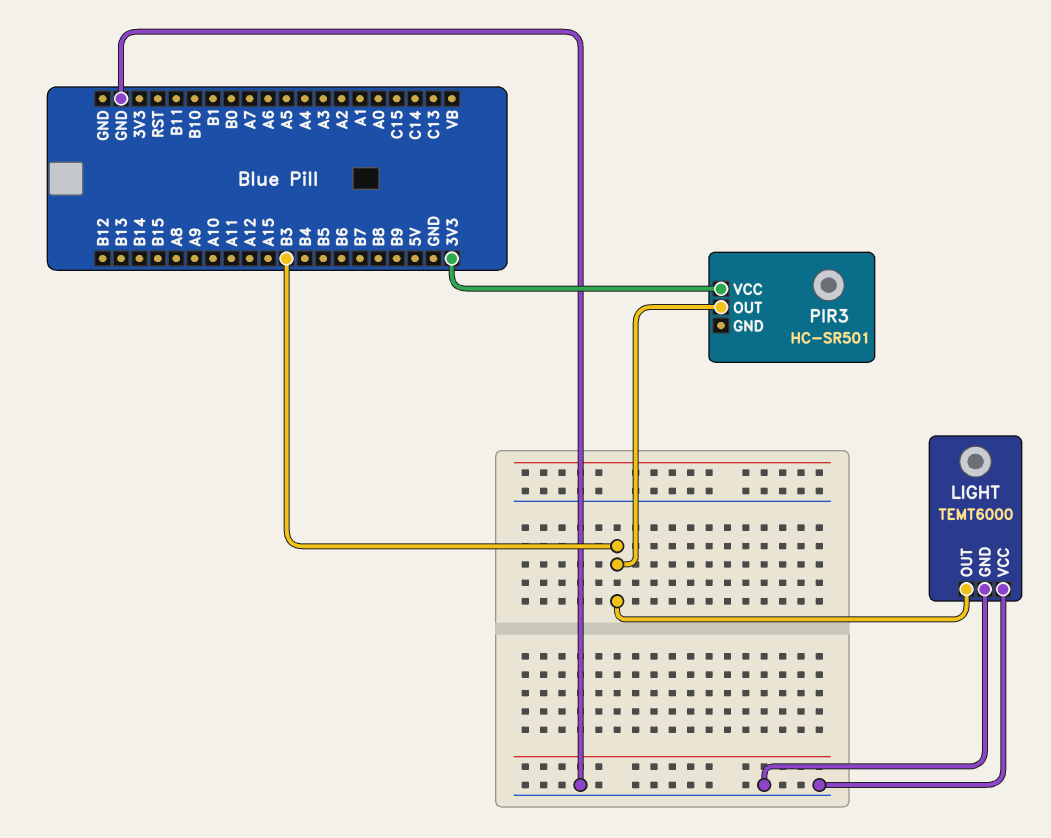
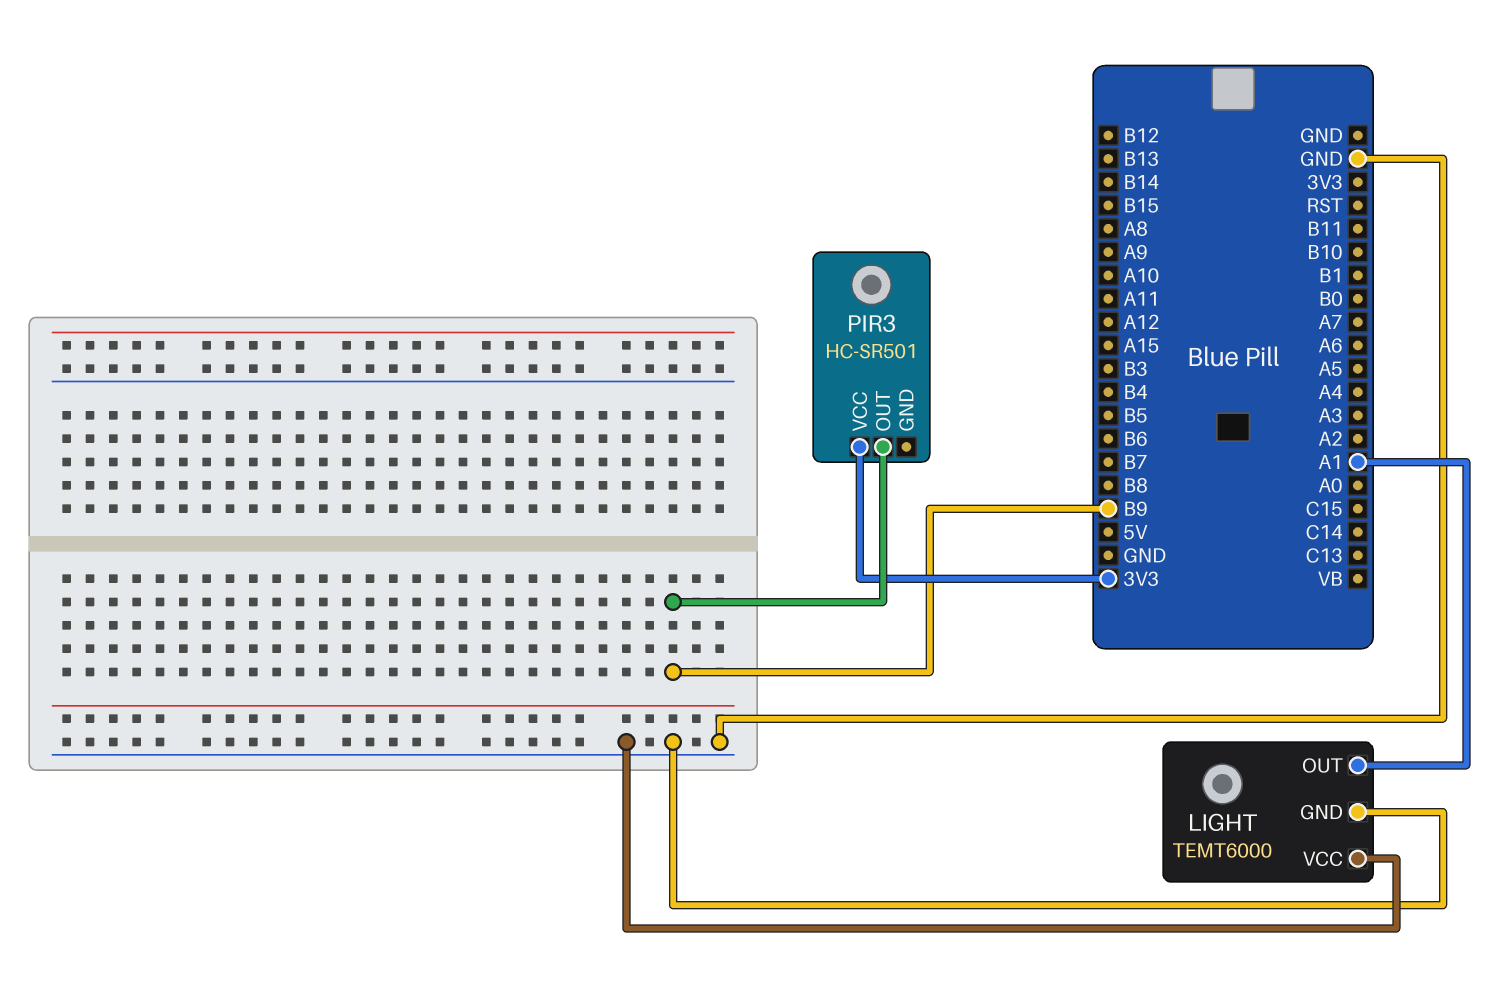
LIGHT pin OUT: B3 -> A1
PIR3 pin OUT: B3 -> B9

